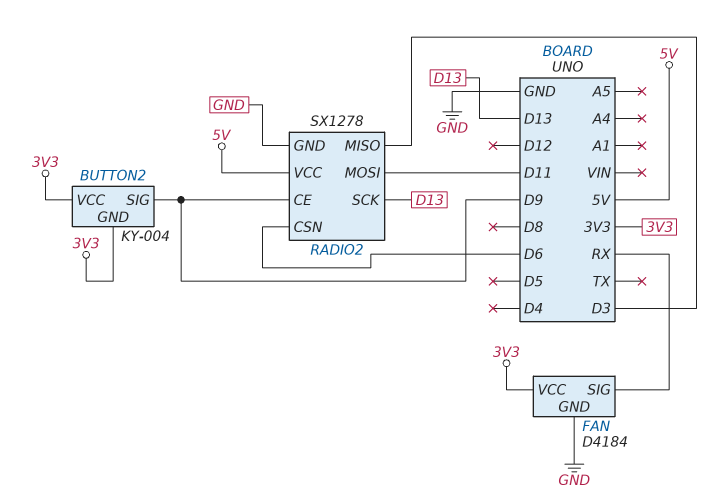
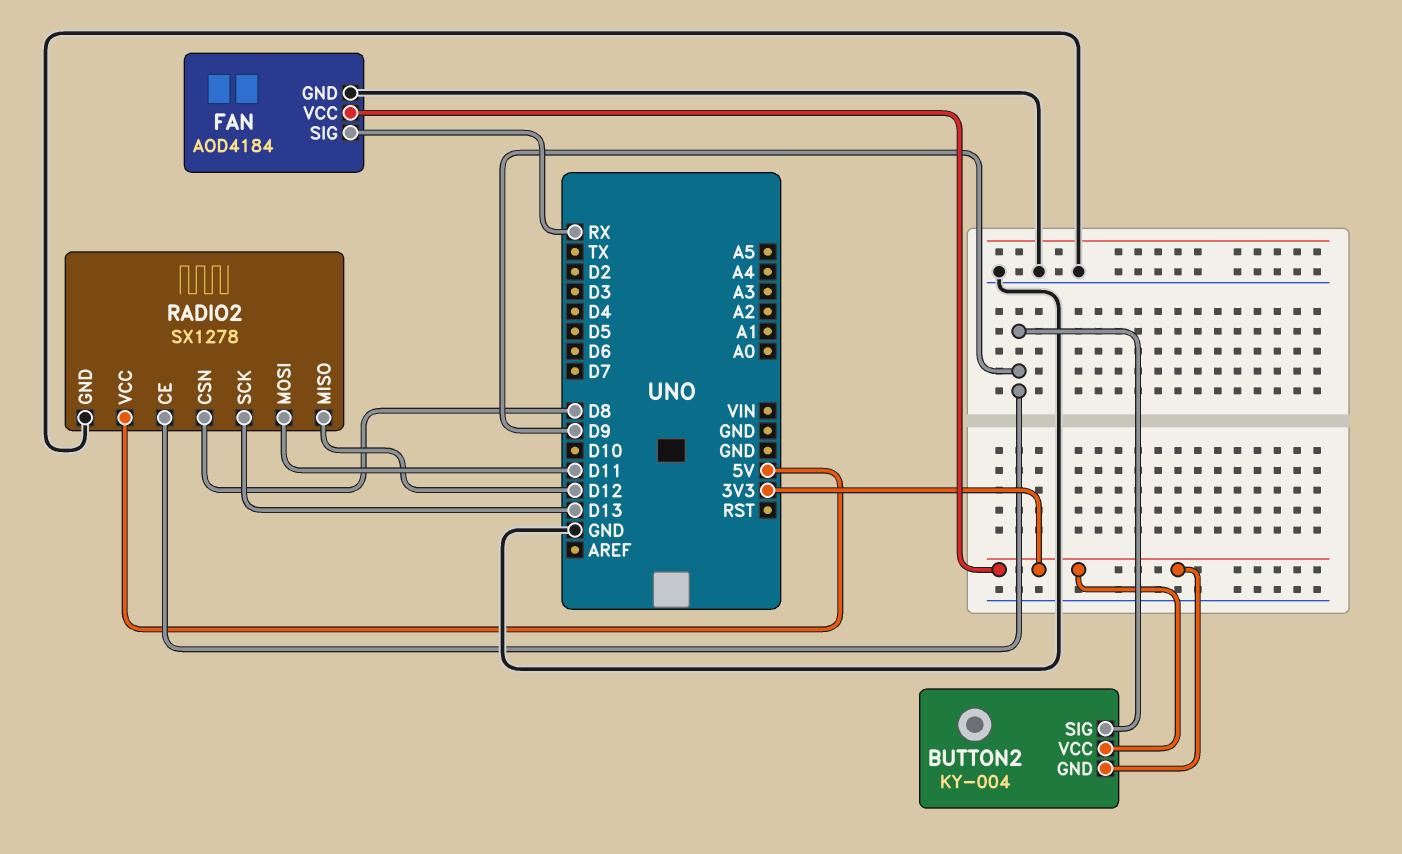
FAN: D4184 -> AOD4184
RADIO2 pin CSN: D6 -> D8
RADIO2 pin MISO: D3 -> D12

